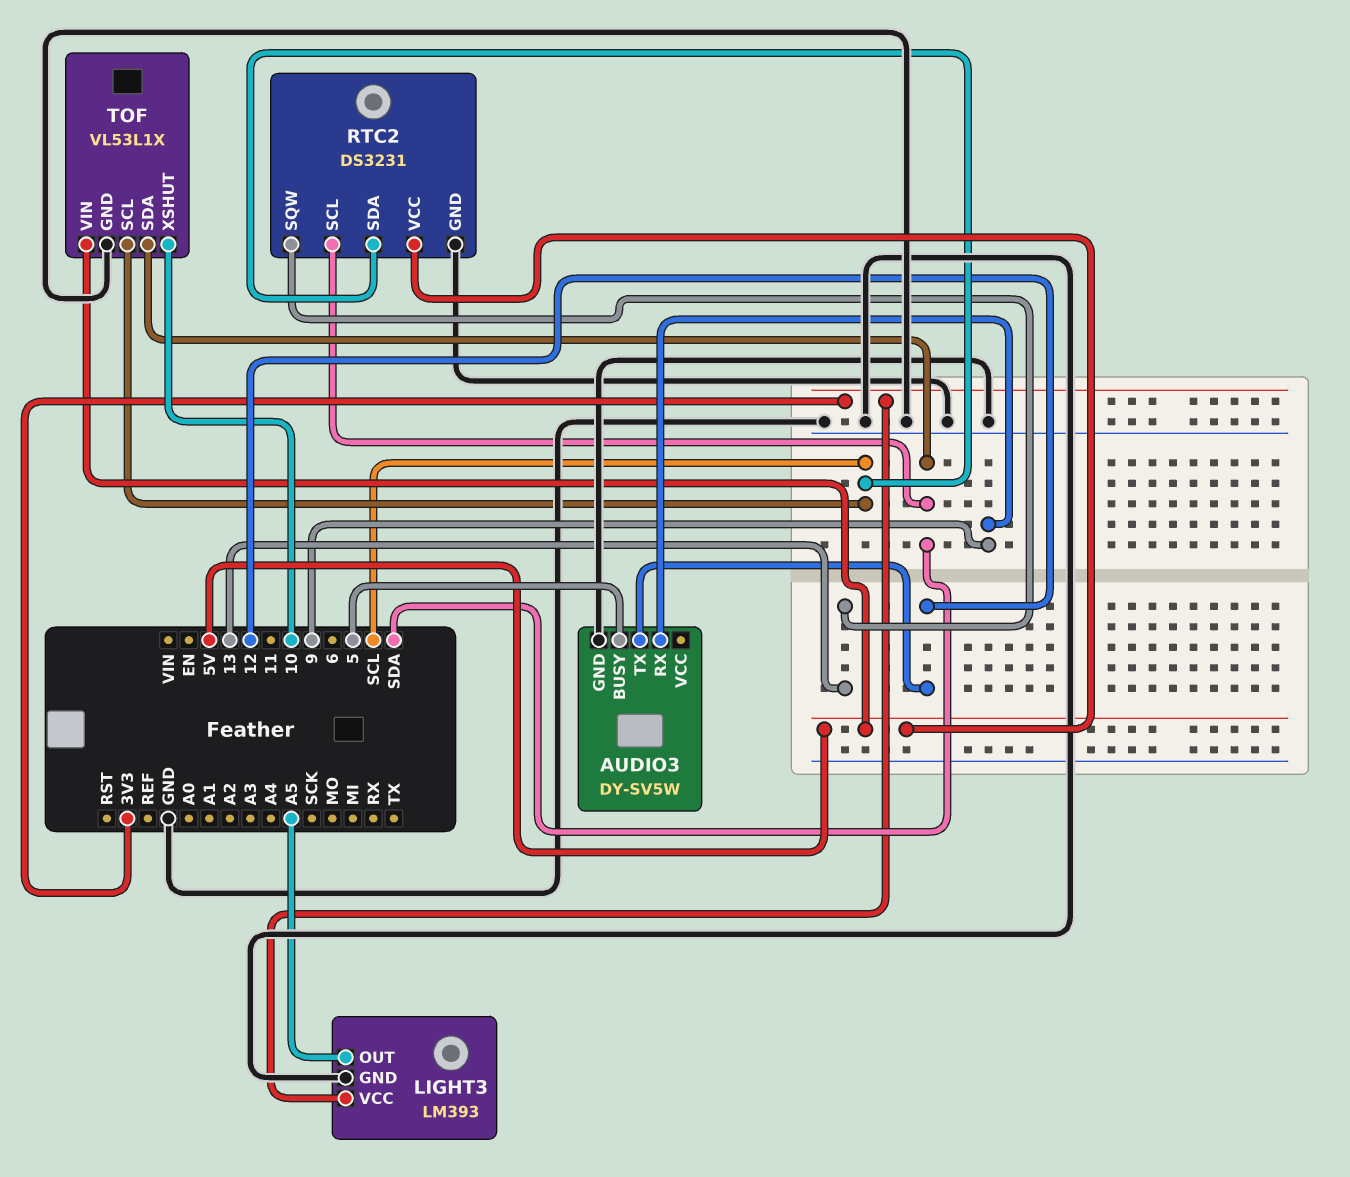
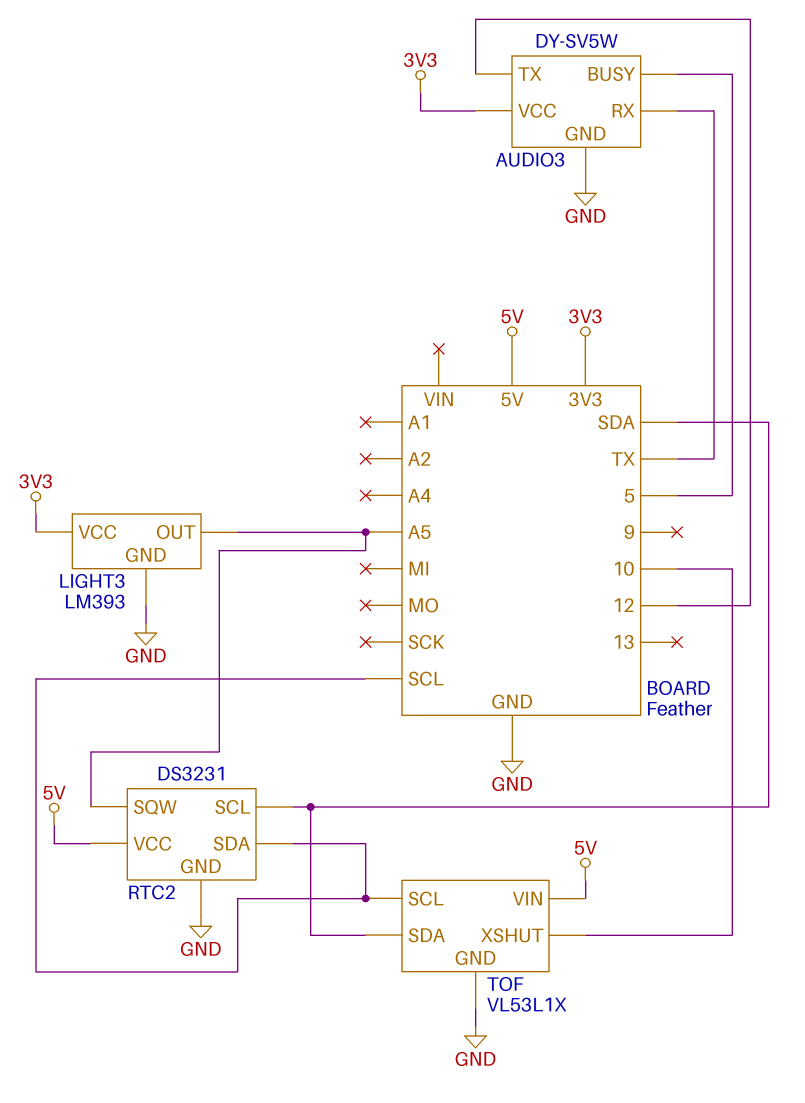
AUDIO3 pin RX: 9 -> TX
AUDIO3 pin VCC: none -> 3V3
RTC2 pin SQW: 13 -> A5

